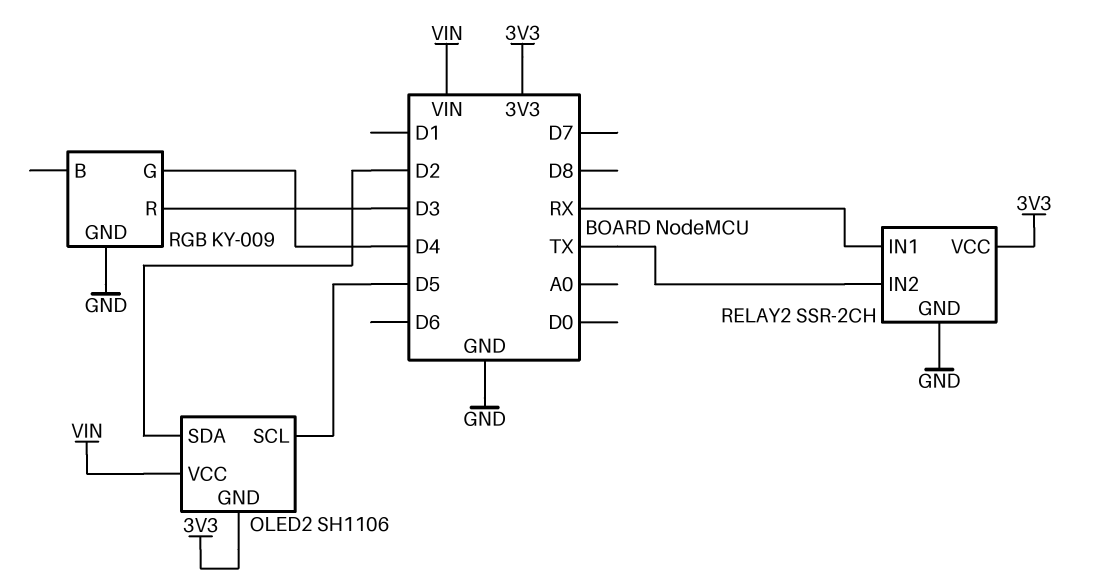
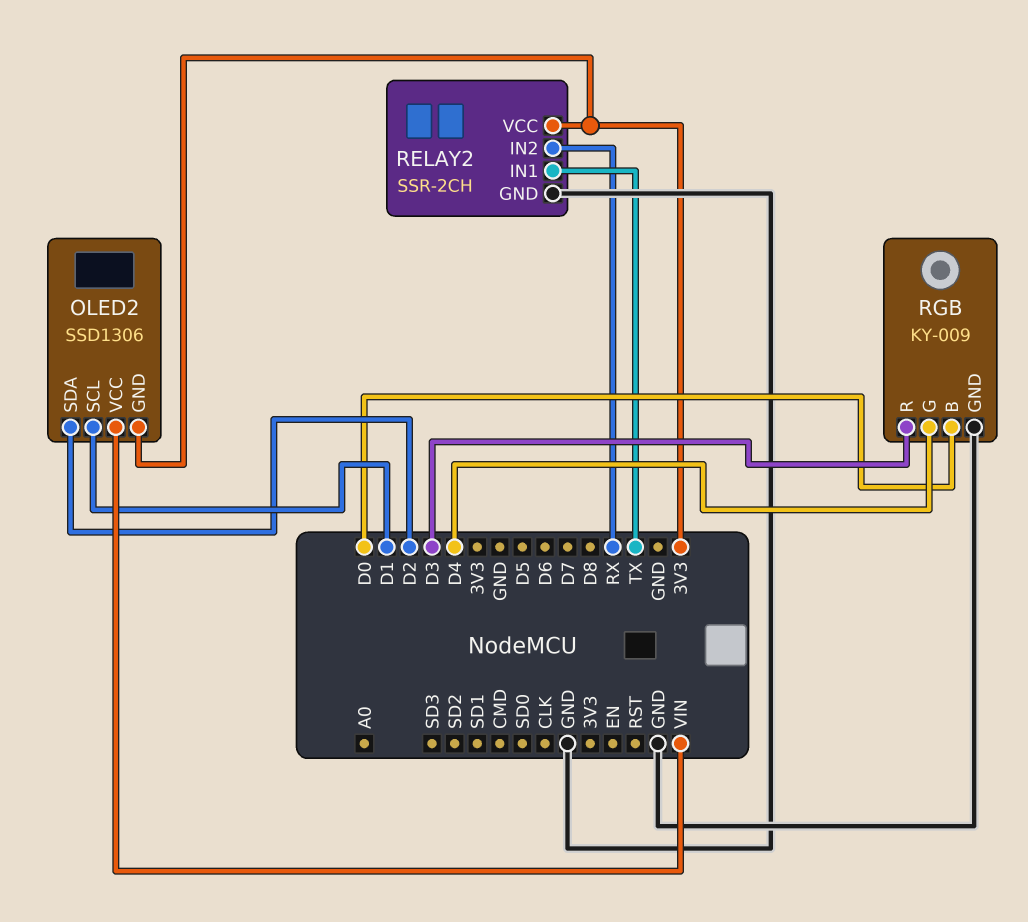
OLED2: SH1106 -> SSD1306
OLED2 pin SCL: D5 -> D1
RELAY2 pin IN1: RX -> TX
RELAY2 pin IN2: TX -> RX
RGB pin B: none -> D0

